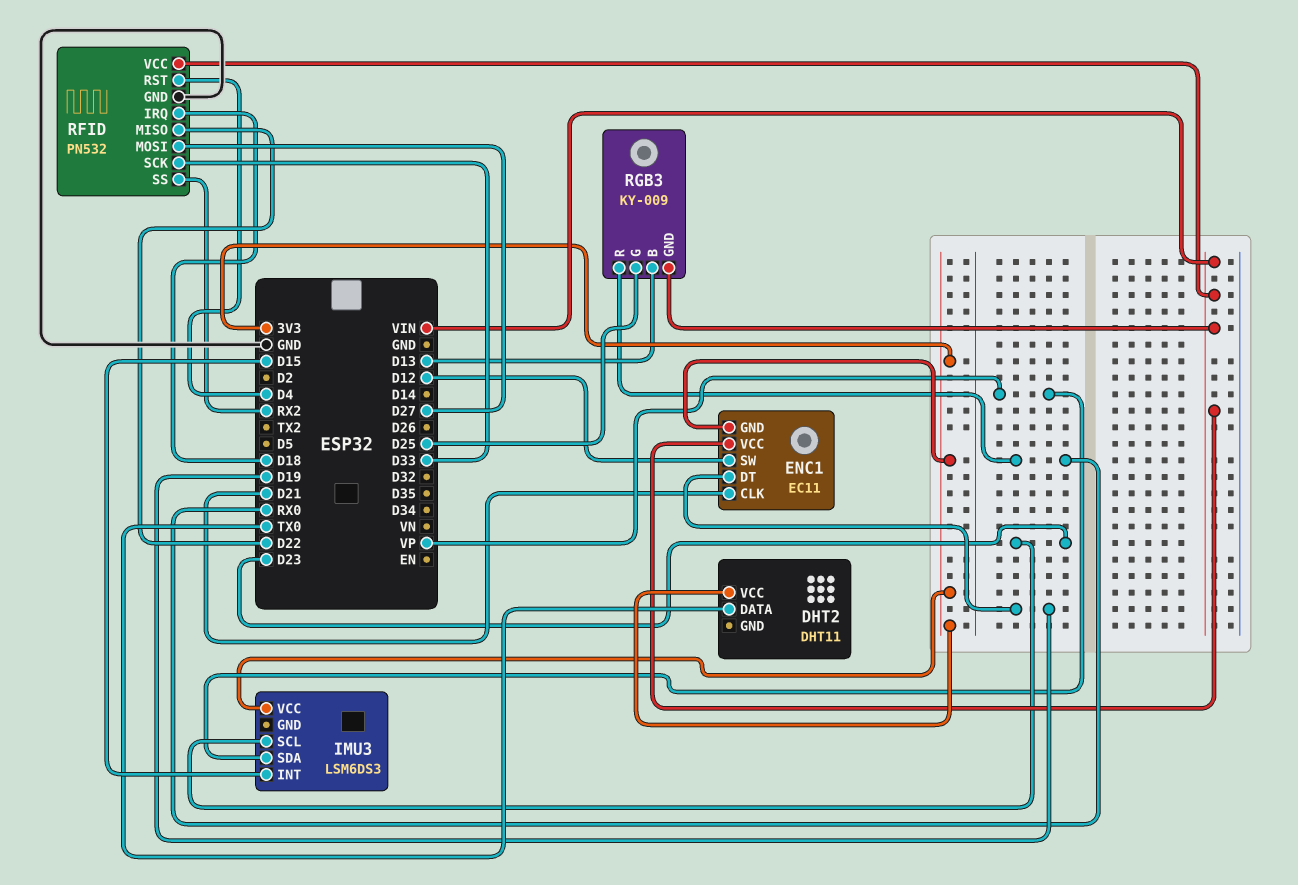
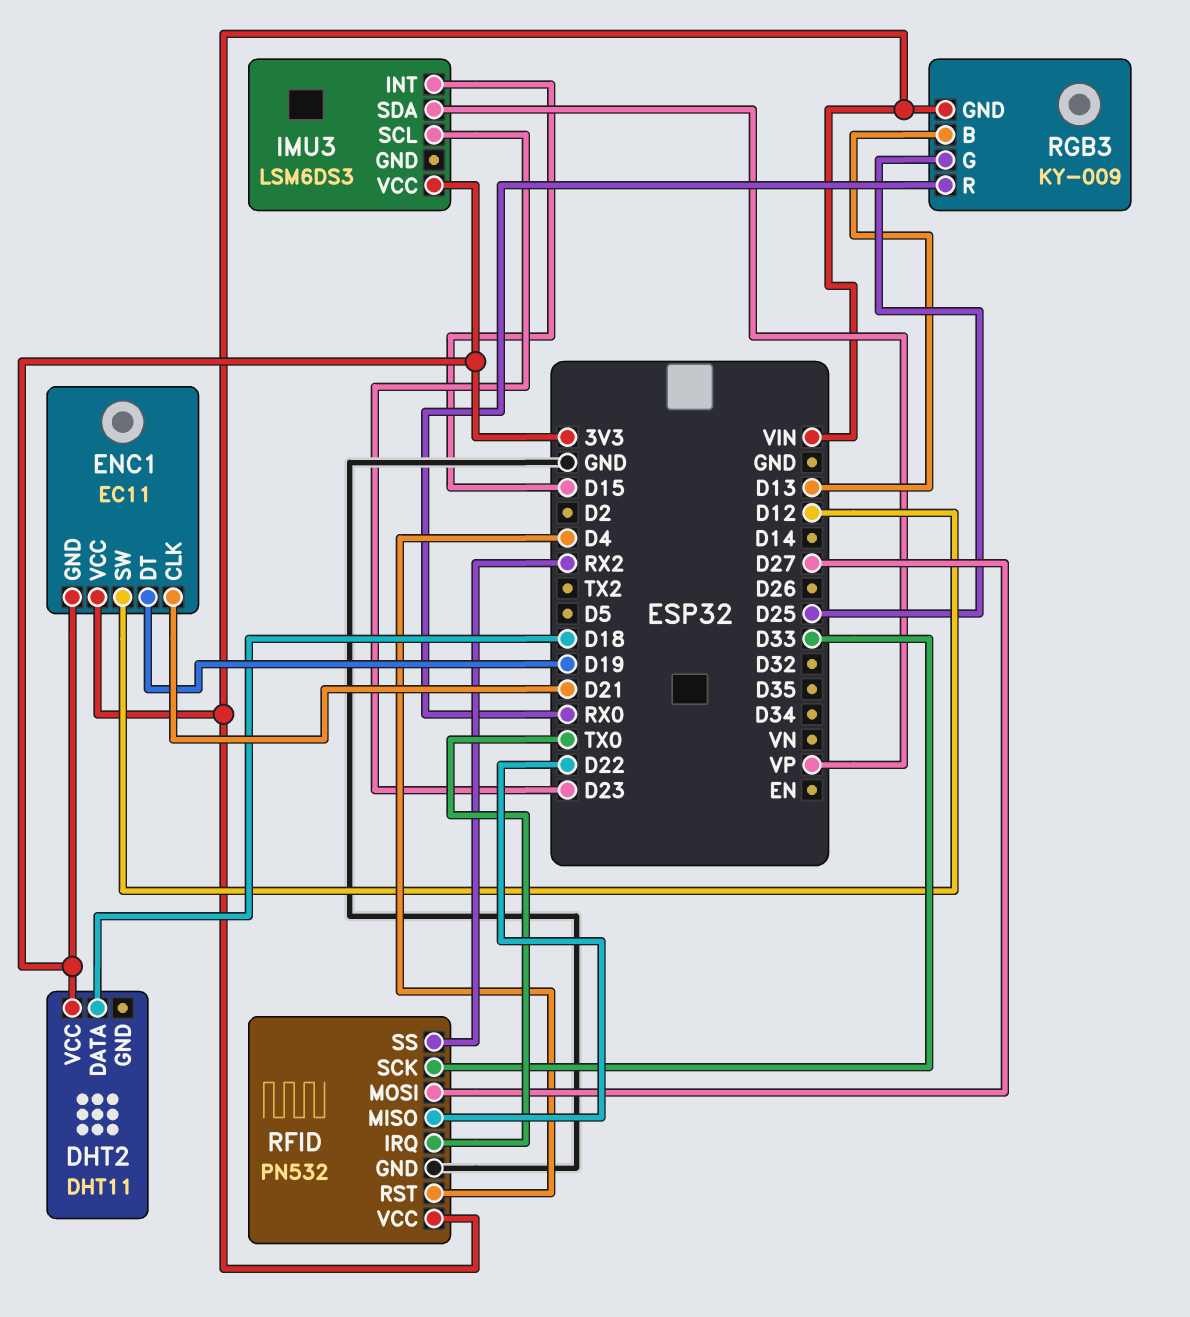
DHT2 pin DATA: TX0 -> D18
RFID pin IRQ: D18 -> TX0

